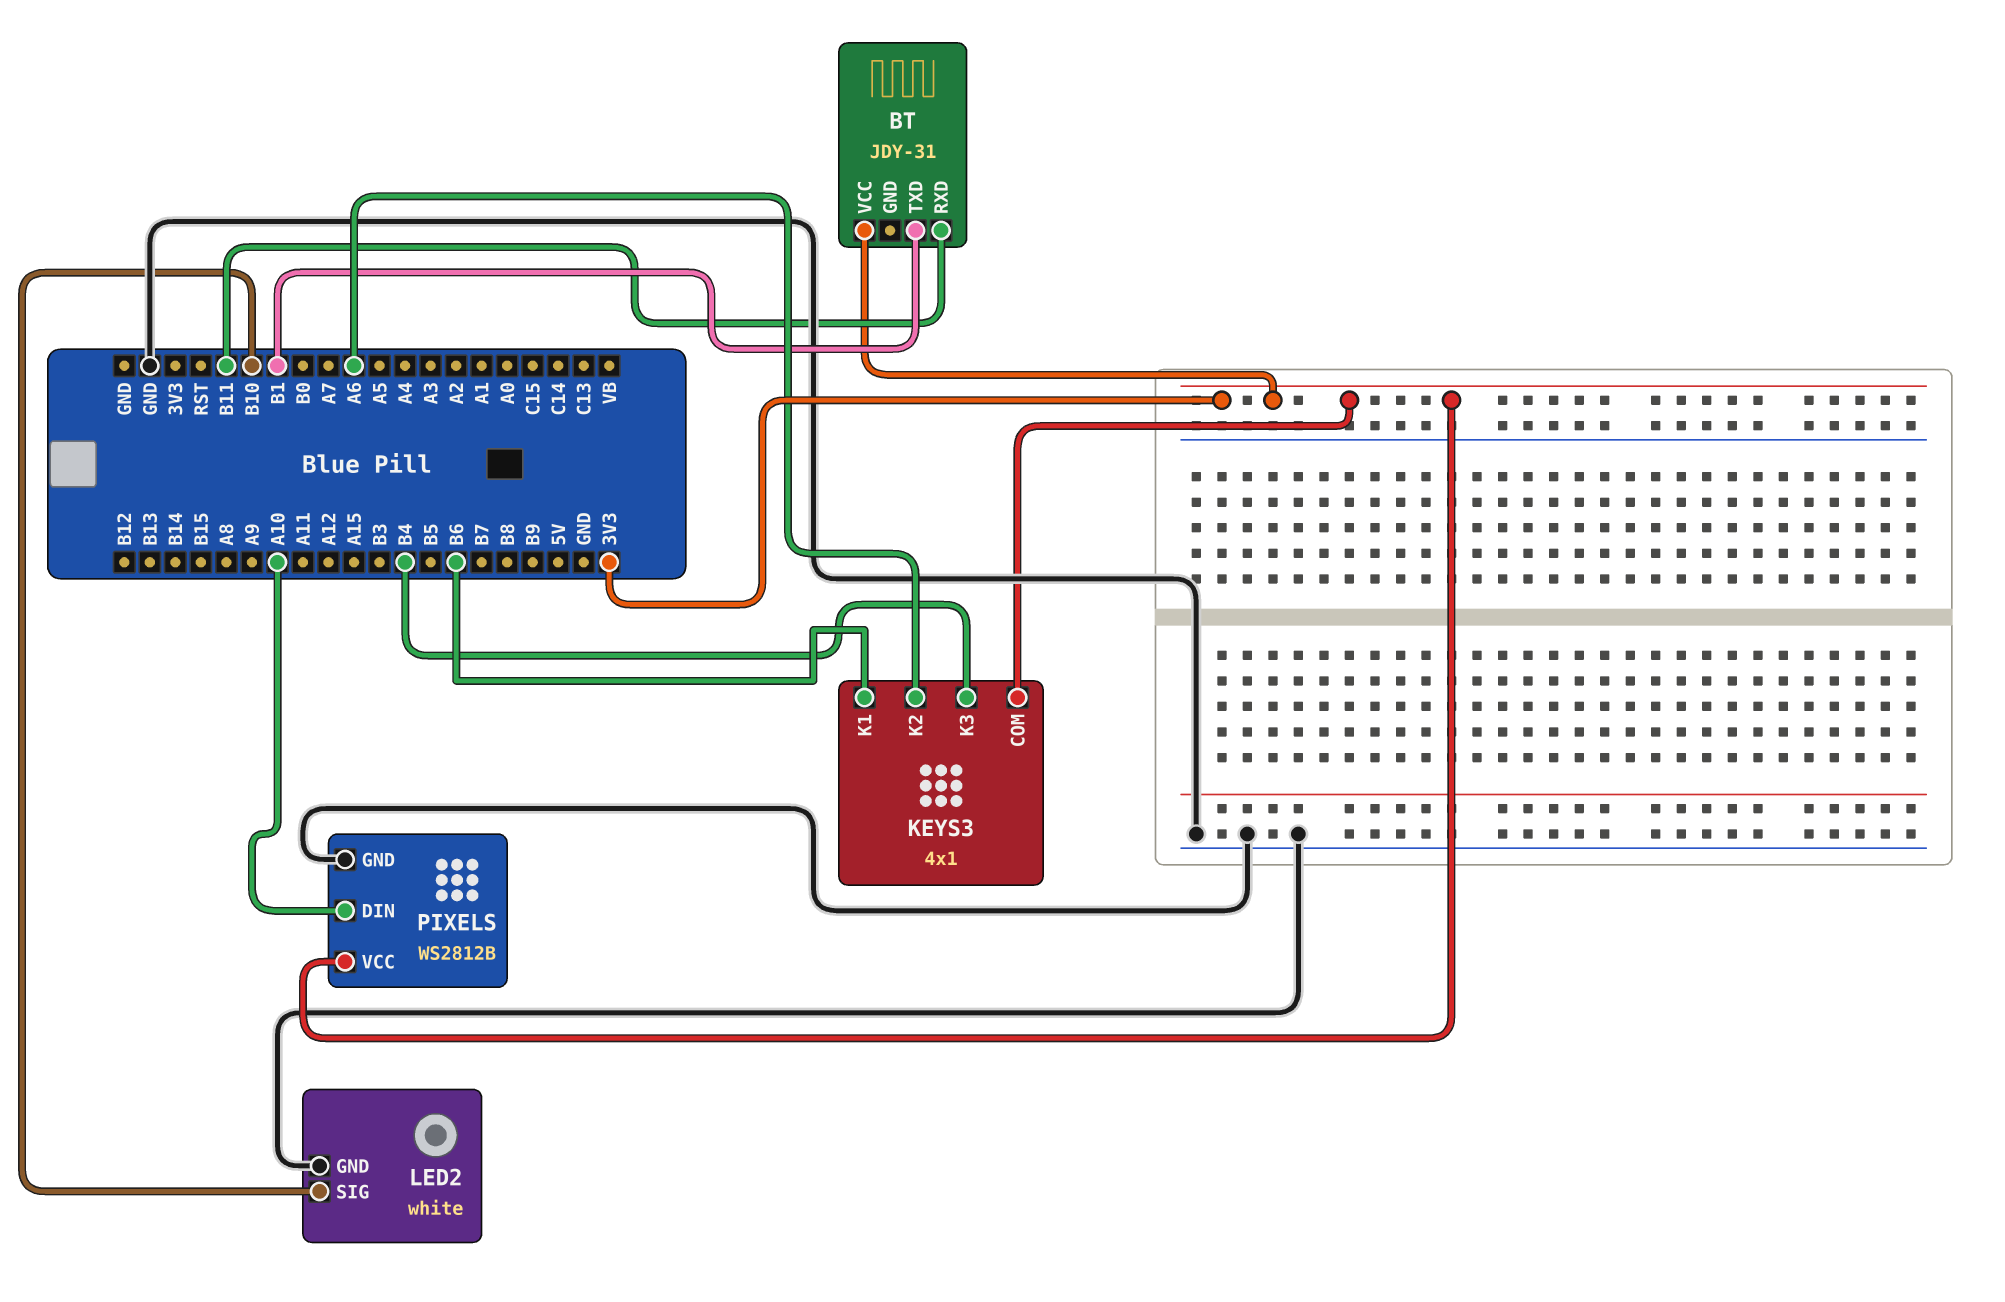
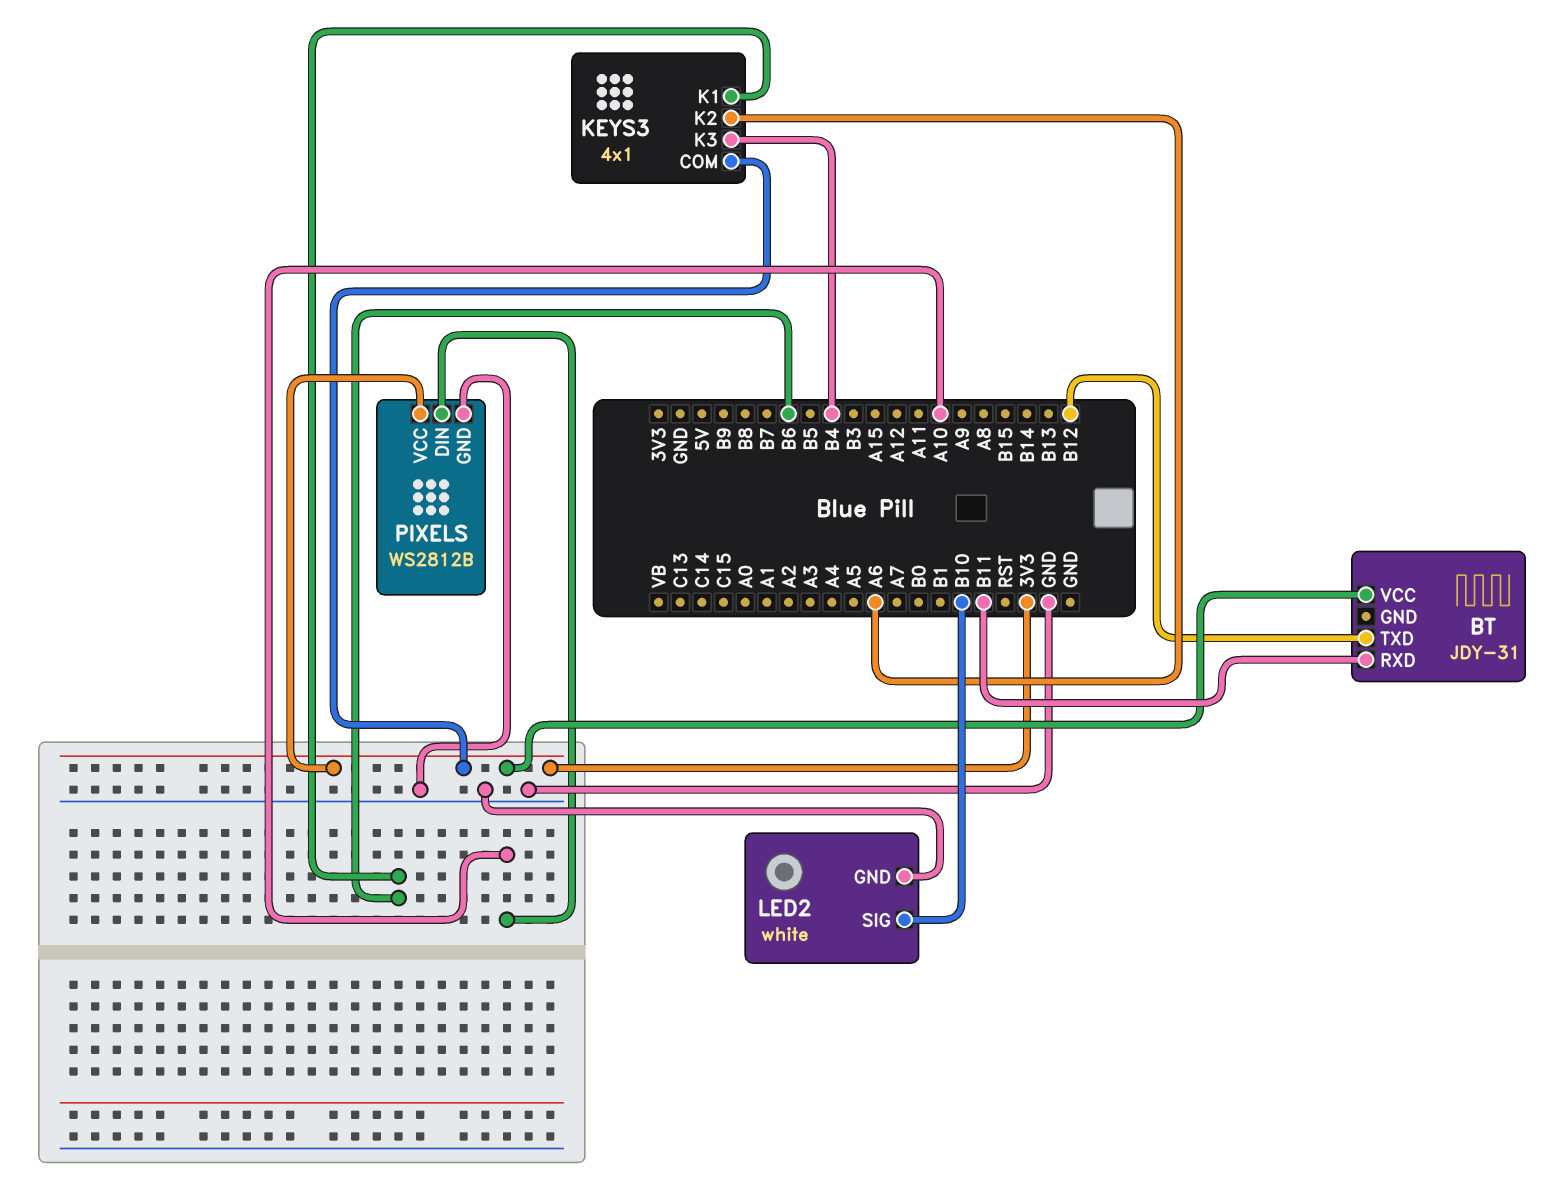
BT pin TXD: B1 -> B12

